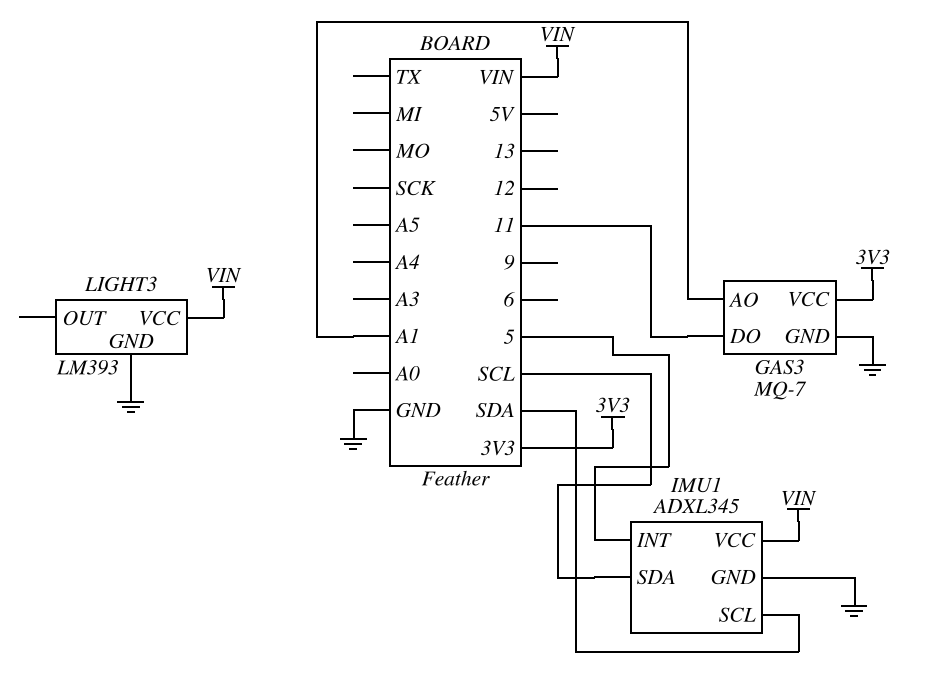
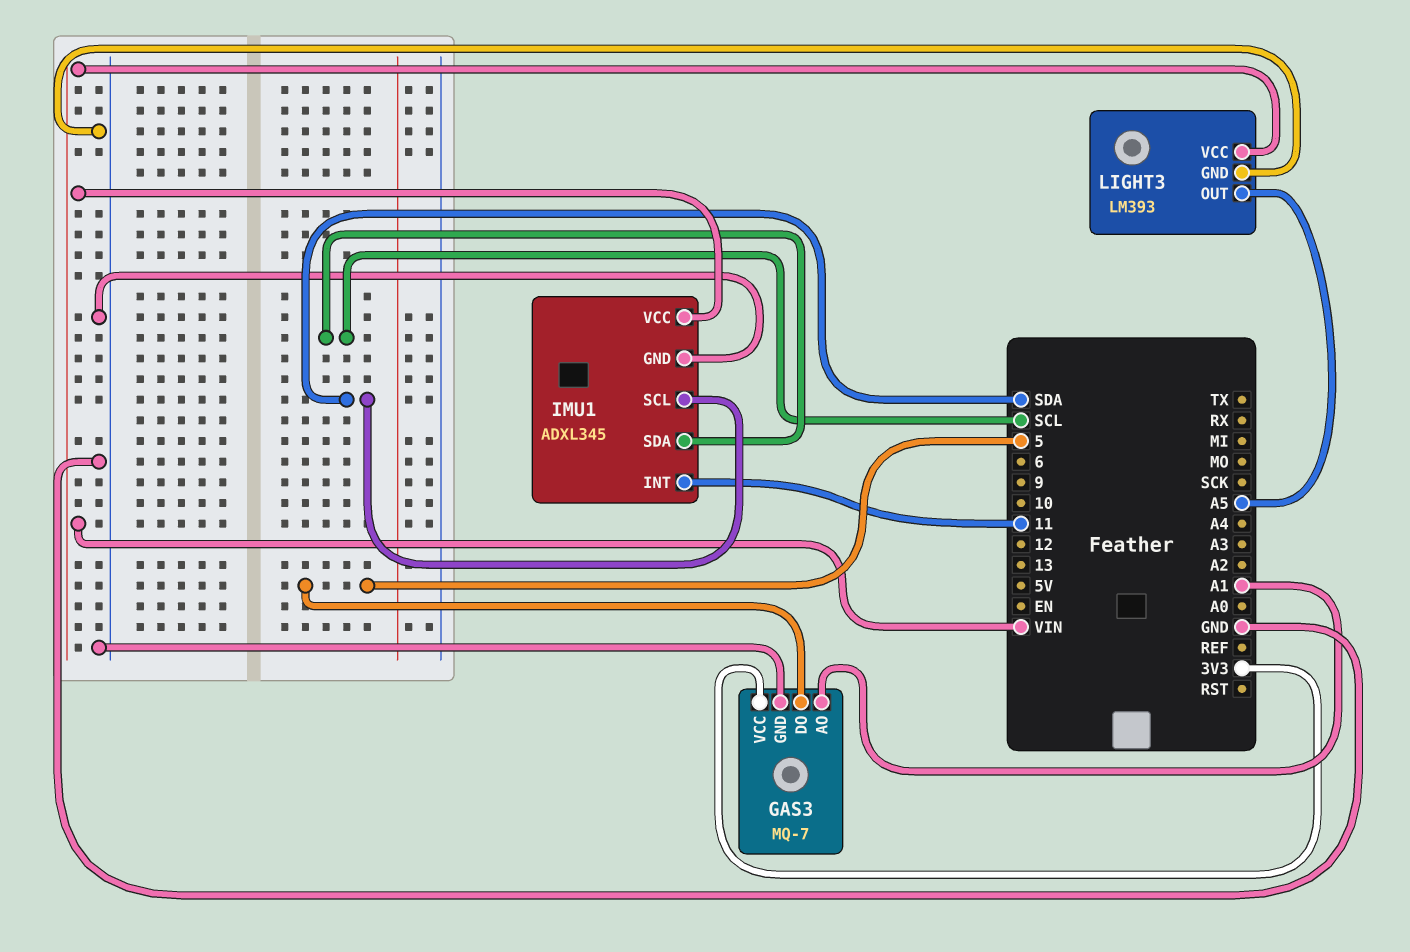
GAS3 pin DO: 11 -> 5
IMU1 pin INT: 5 -> 11
LIGHT3 pin OUT: none -> A5

